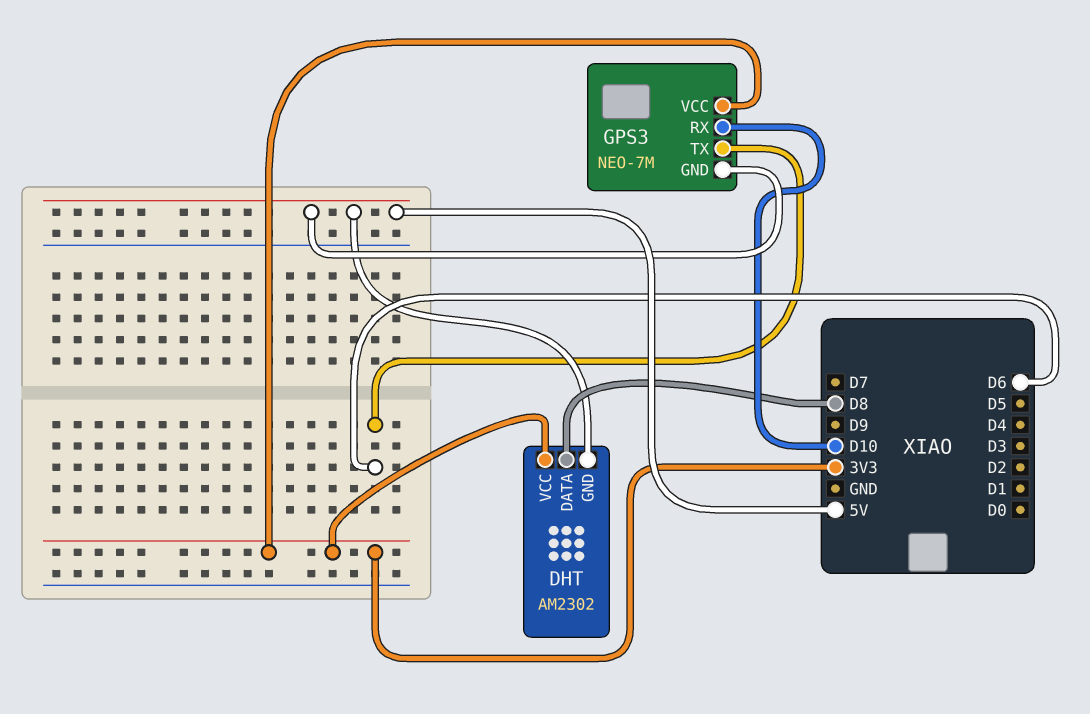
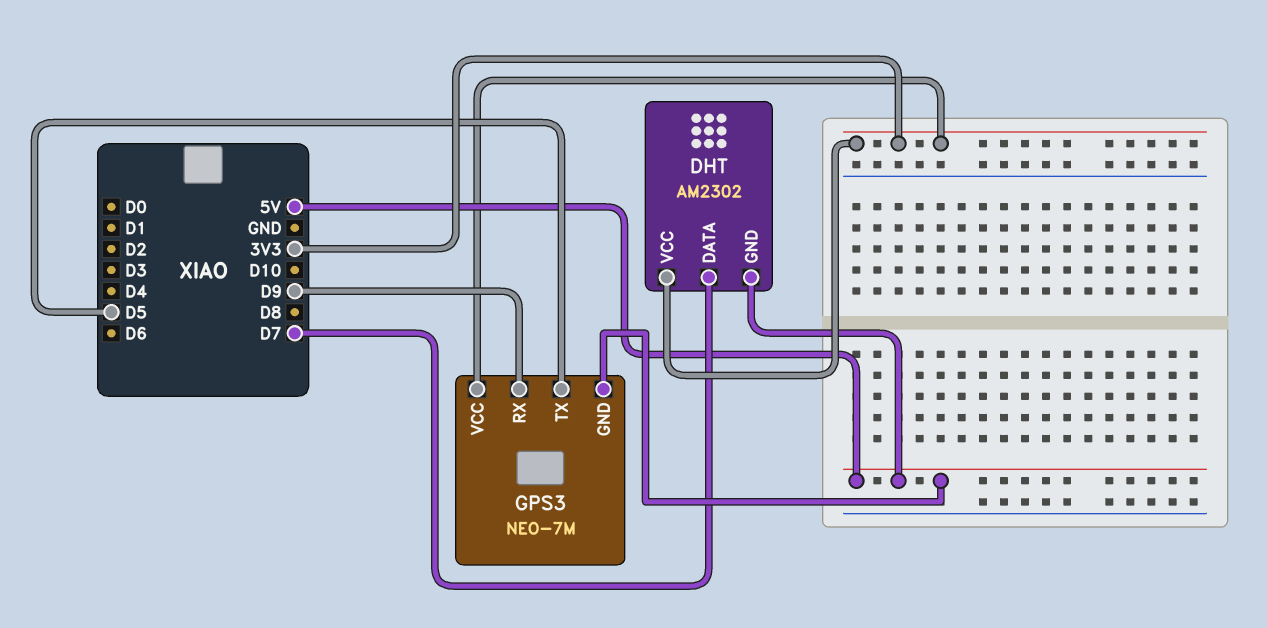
DHT pin DATA: D8 -> D7
GPS3 pin RX: D10 -> D9
GPS3 pin TX: D6 -> D5

